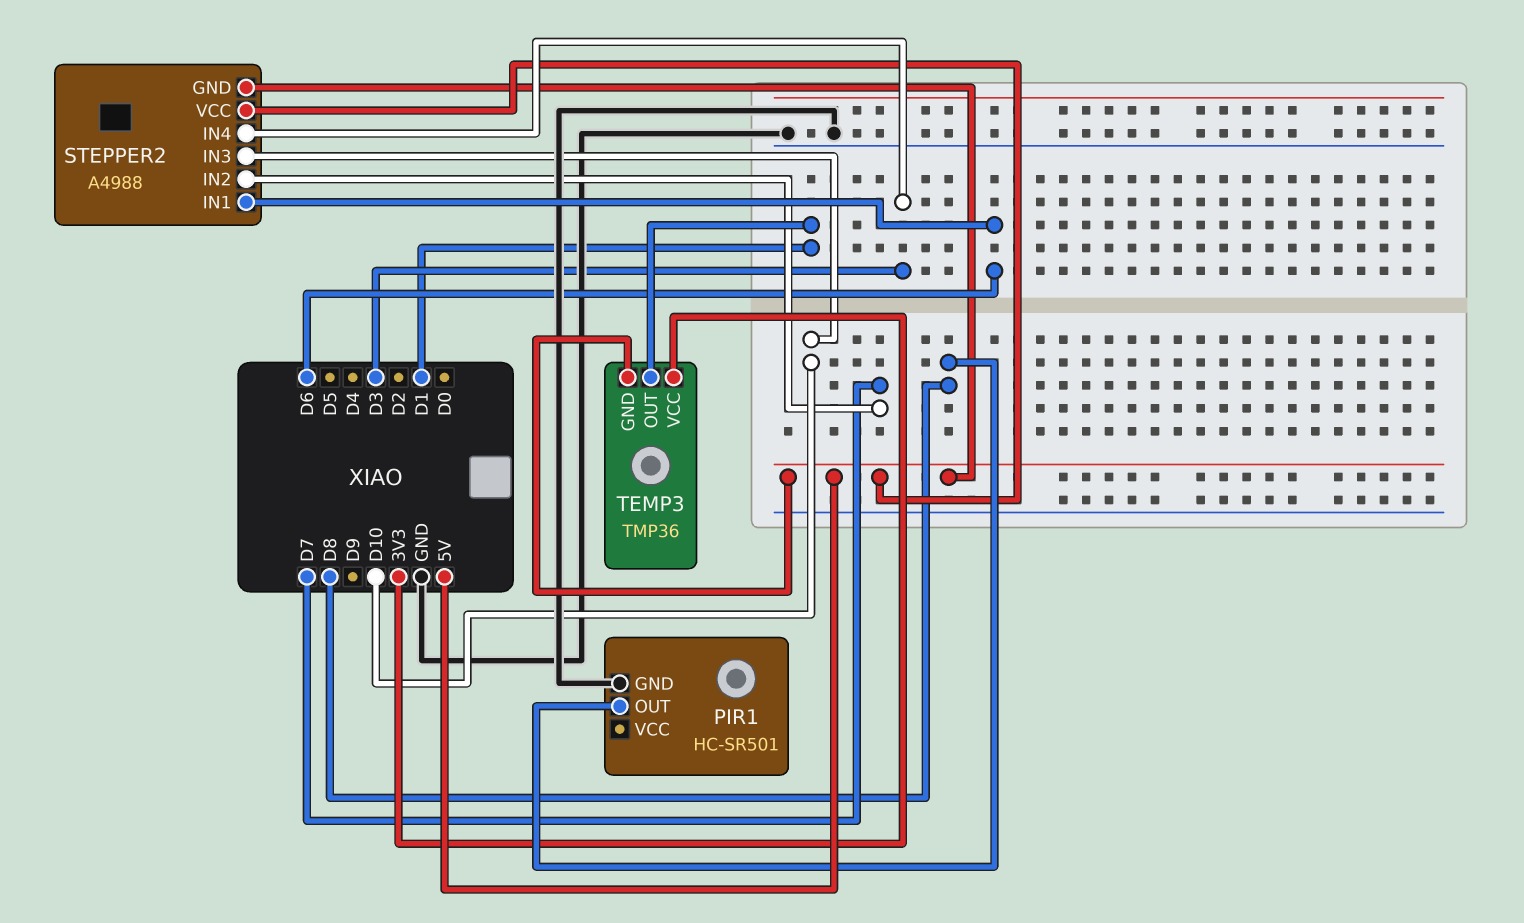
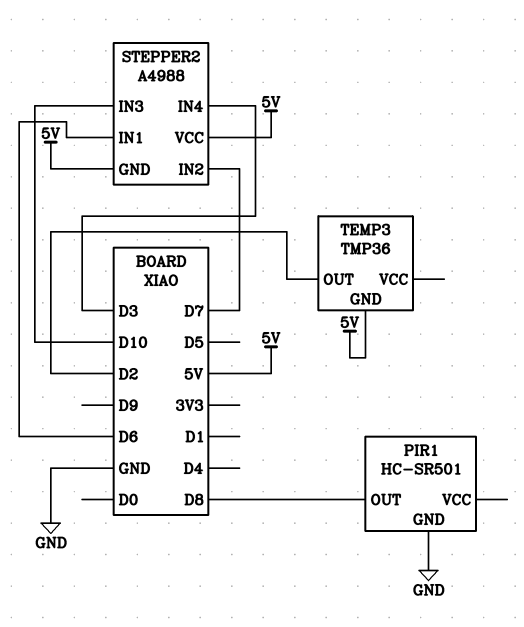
TEMP3 pin OUT: D1 -> D2
TEMP3 pin VCC: 3V3 -> none

